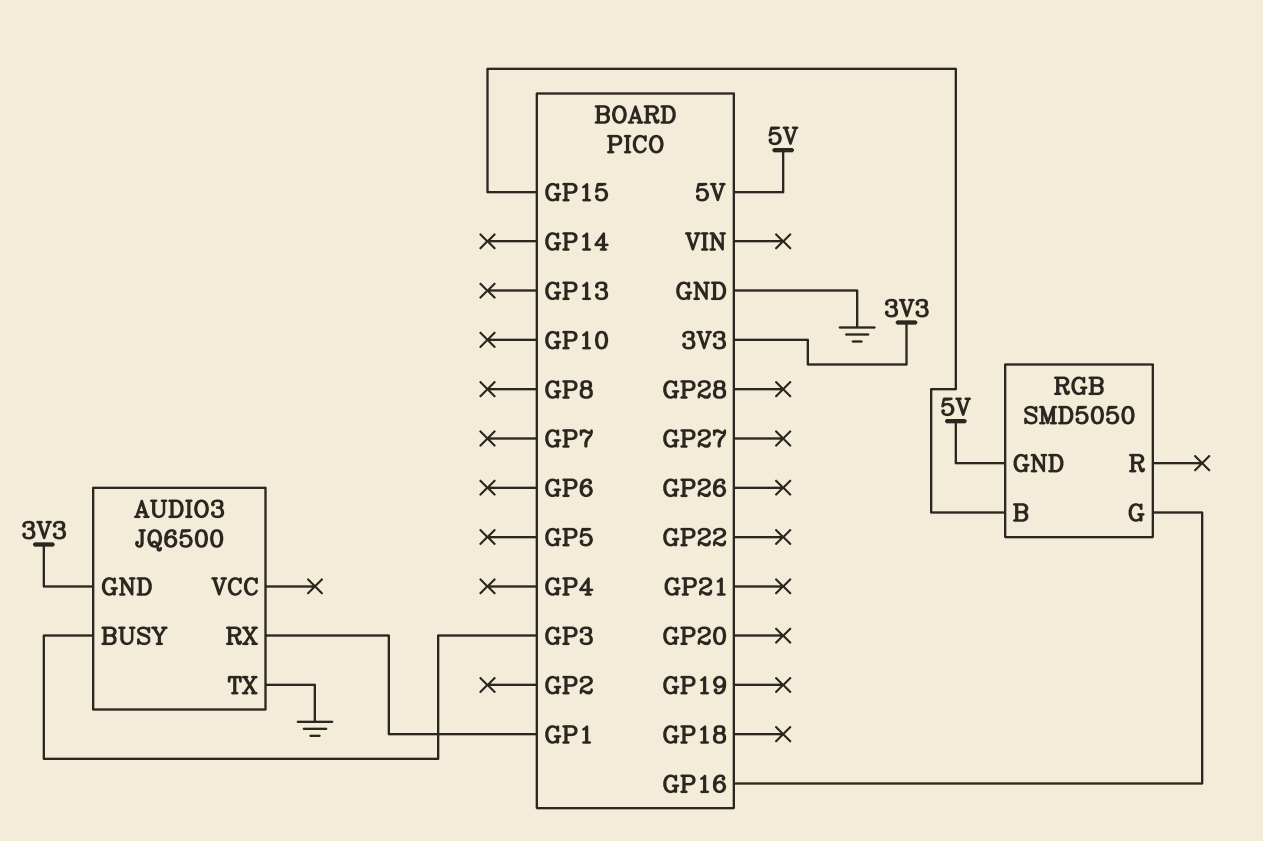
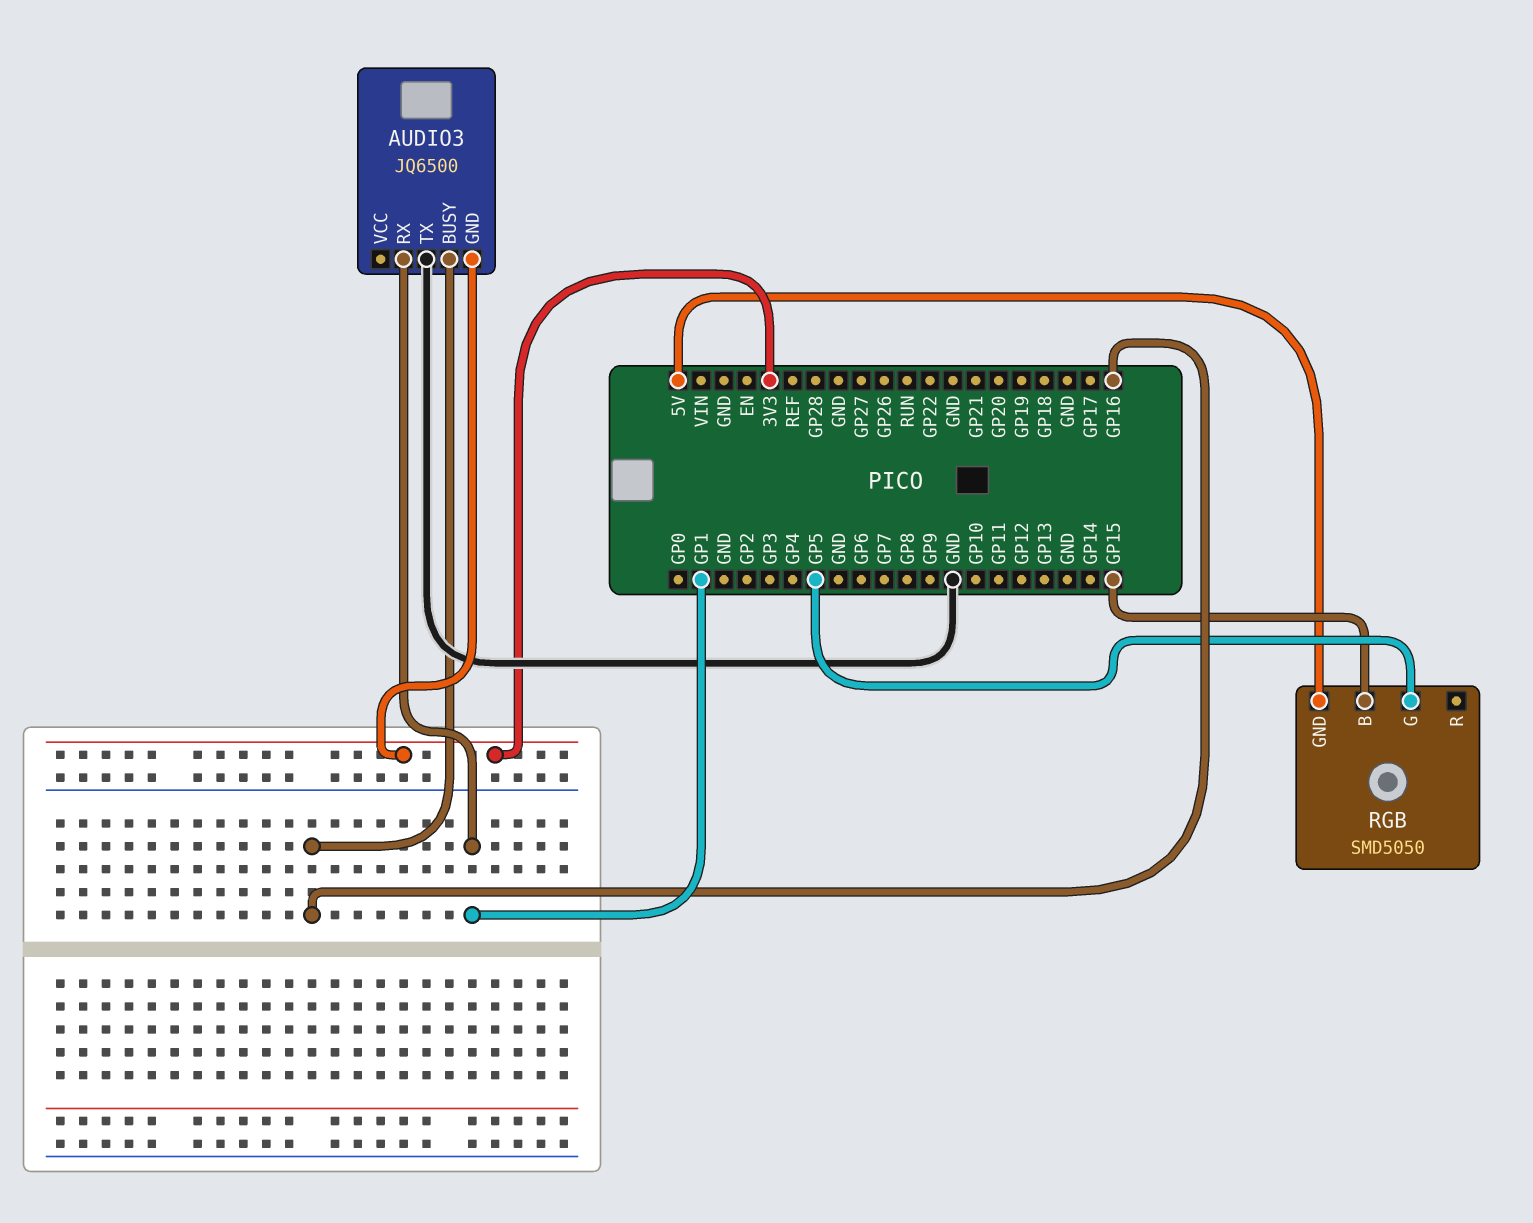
AUDIO3 pin BUSY: GP3 -> GP16
RGB pin G: GP16 -> GP5

